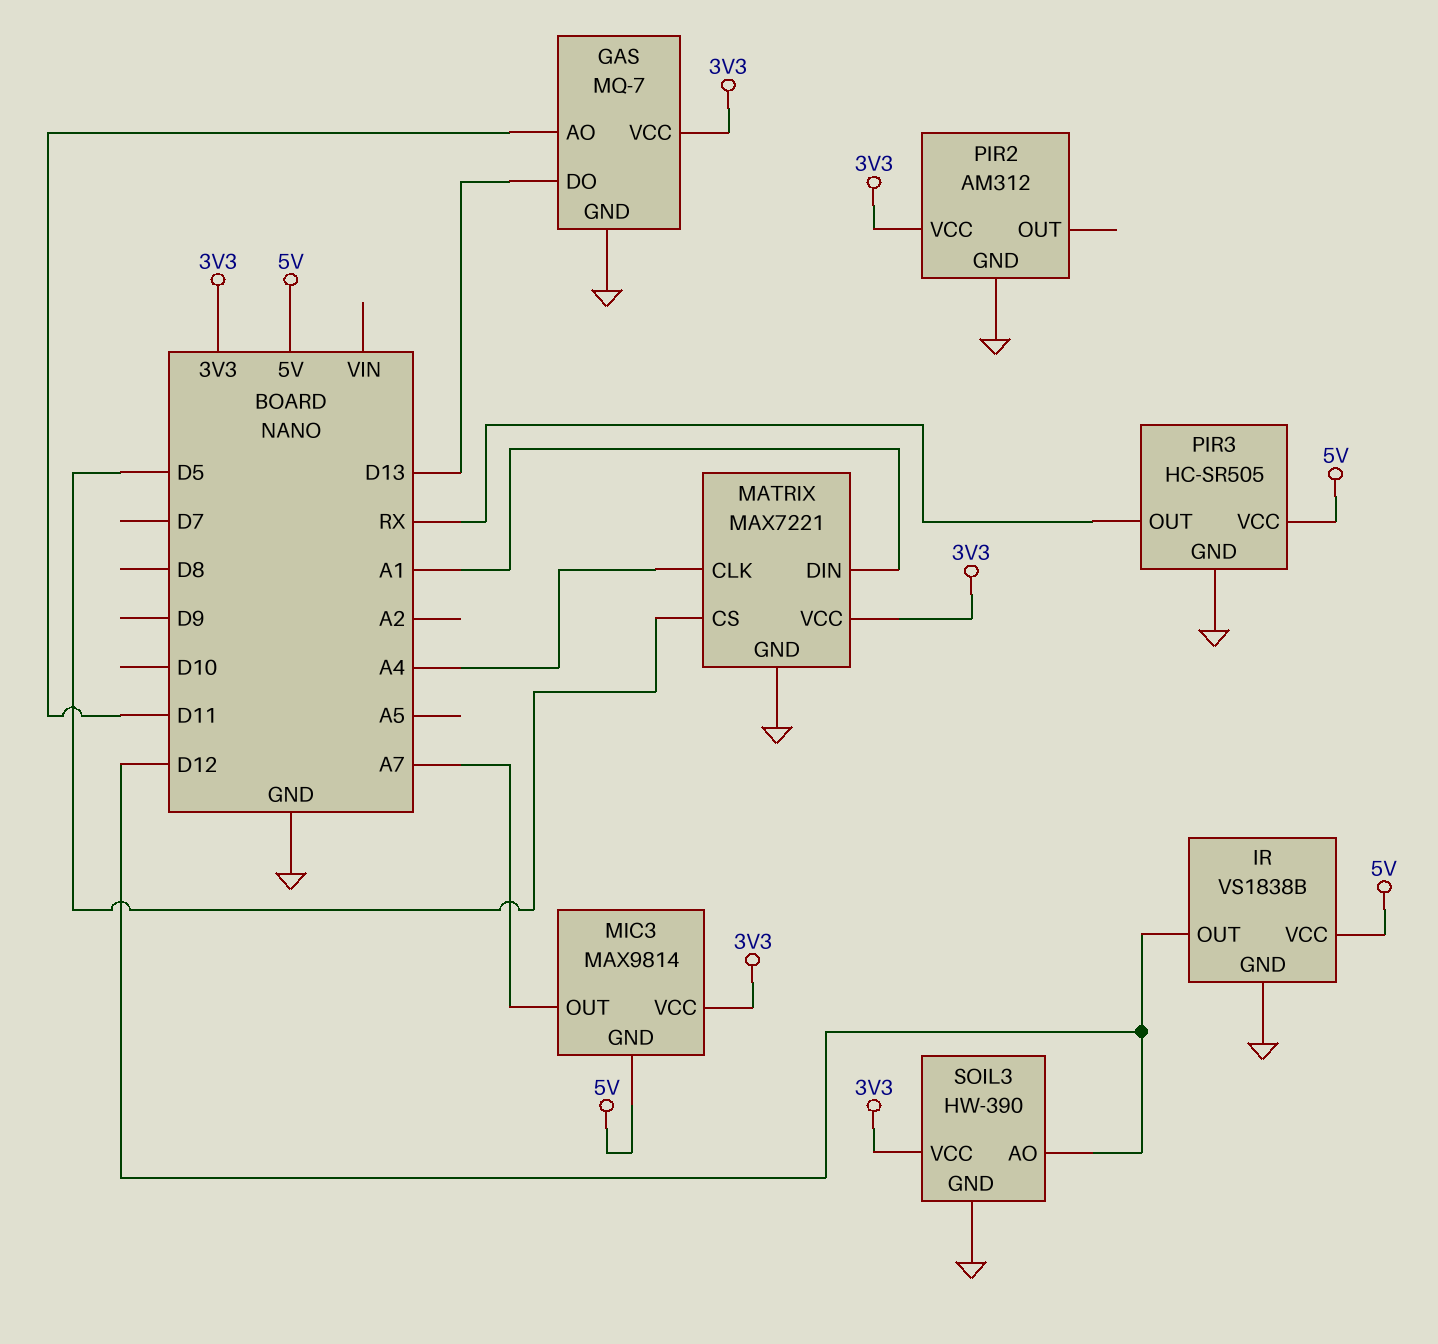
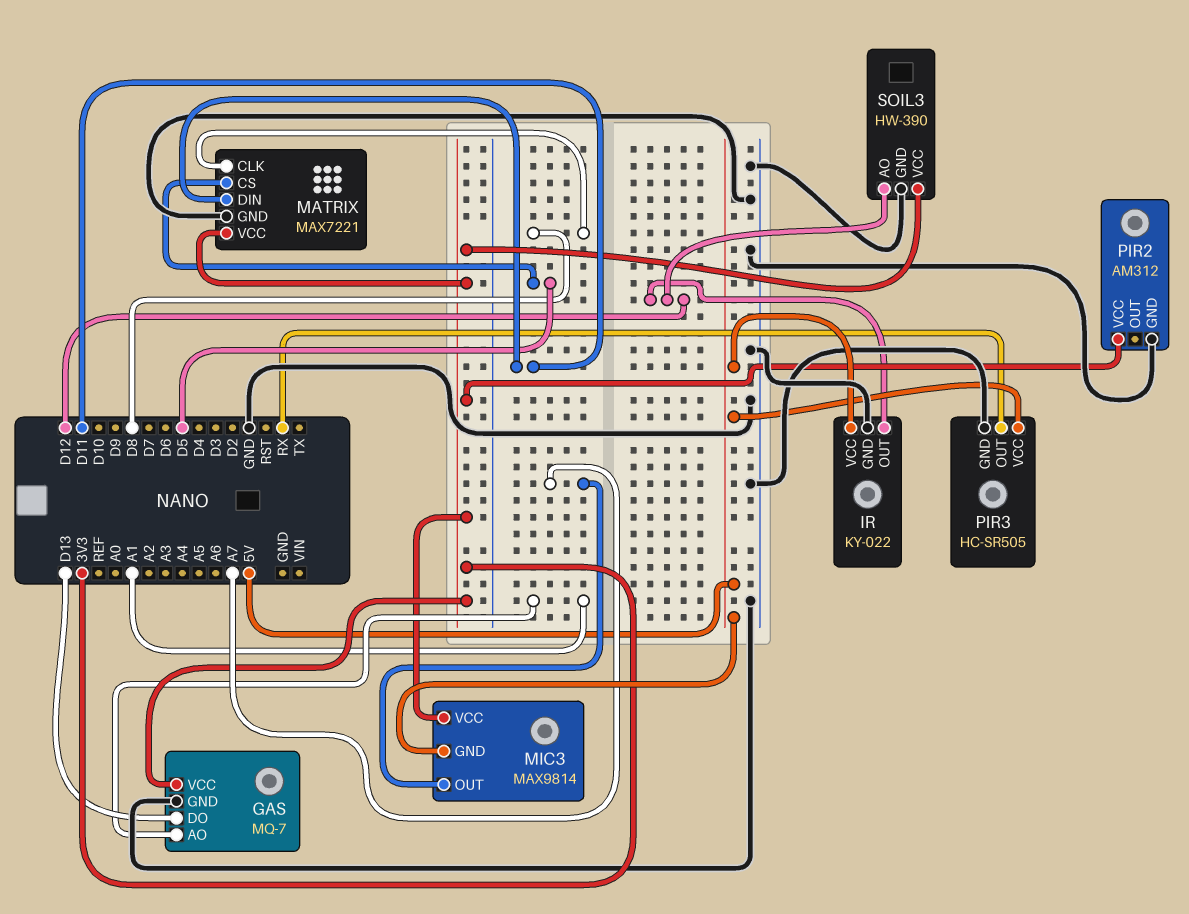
GAS pin AO: D11 -> A1
IR: VS1838B -> KY-022
MATRIX pin CLK: A4 -> D8
MATRIX pin DIN: A1 -> D11

